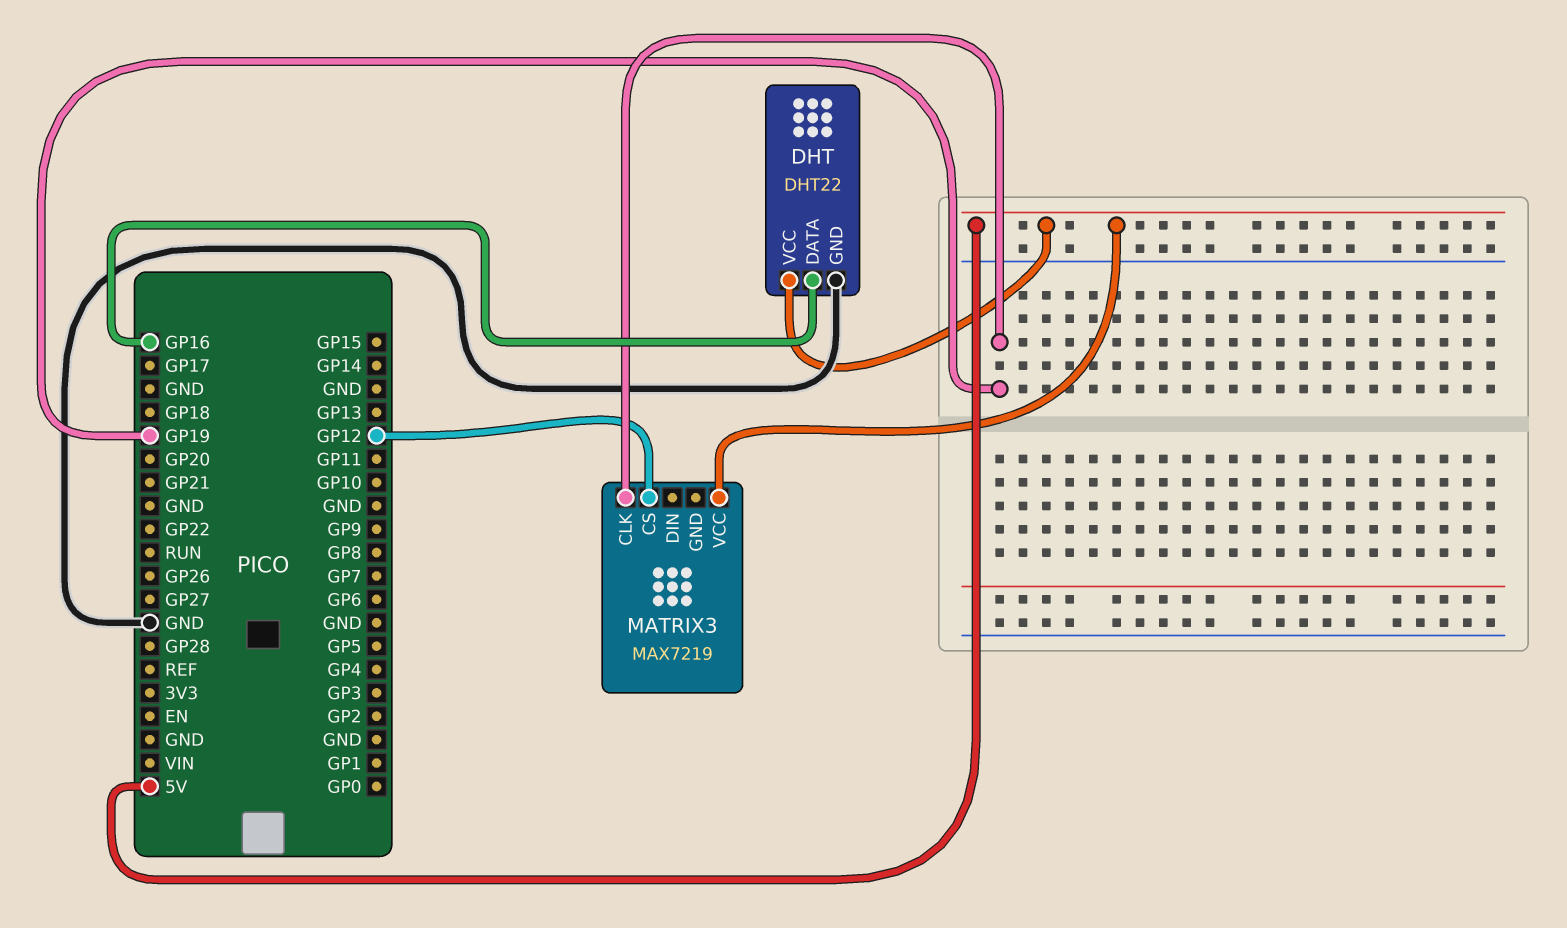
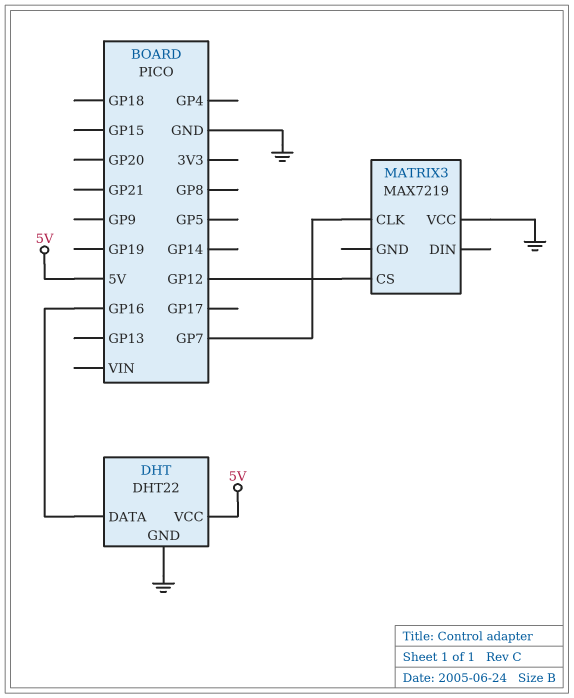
MATRIX3 pin CLK: GP19 -> GP7
MATRIX3 pin VCC: 5V -> GND

